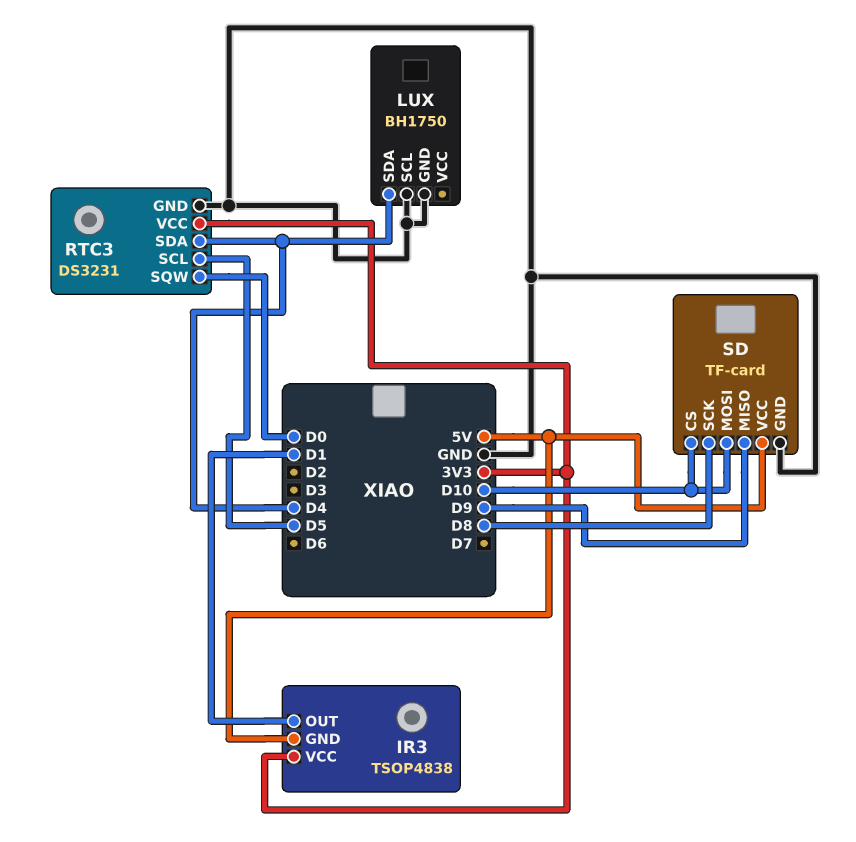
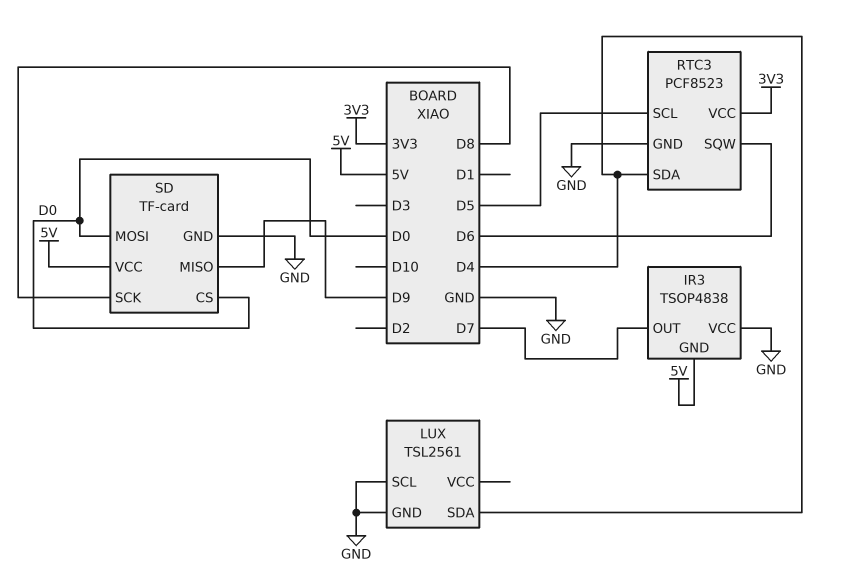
IR3 pin OUT: D1 -> D7
IR3 pin VCC: 3V3 -> GND
LUX: BH1750 -> TSL2561
RTC3: DS3231 -> PCF8523
RTC3 pin SQW: D0 -> D6
SD pin CS: D10 -> D0
SD pin MOSI: D10 -> D0

